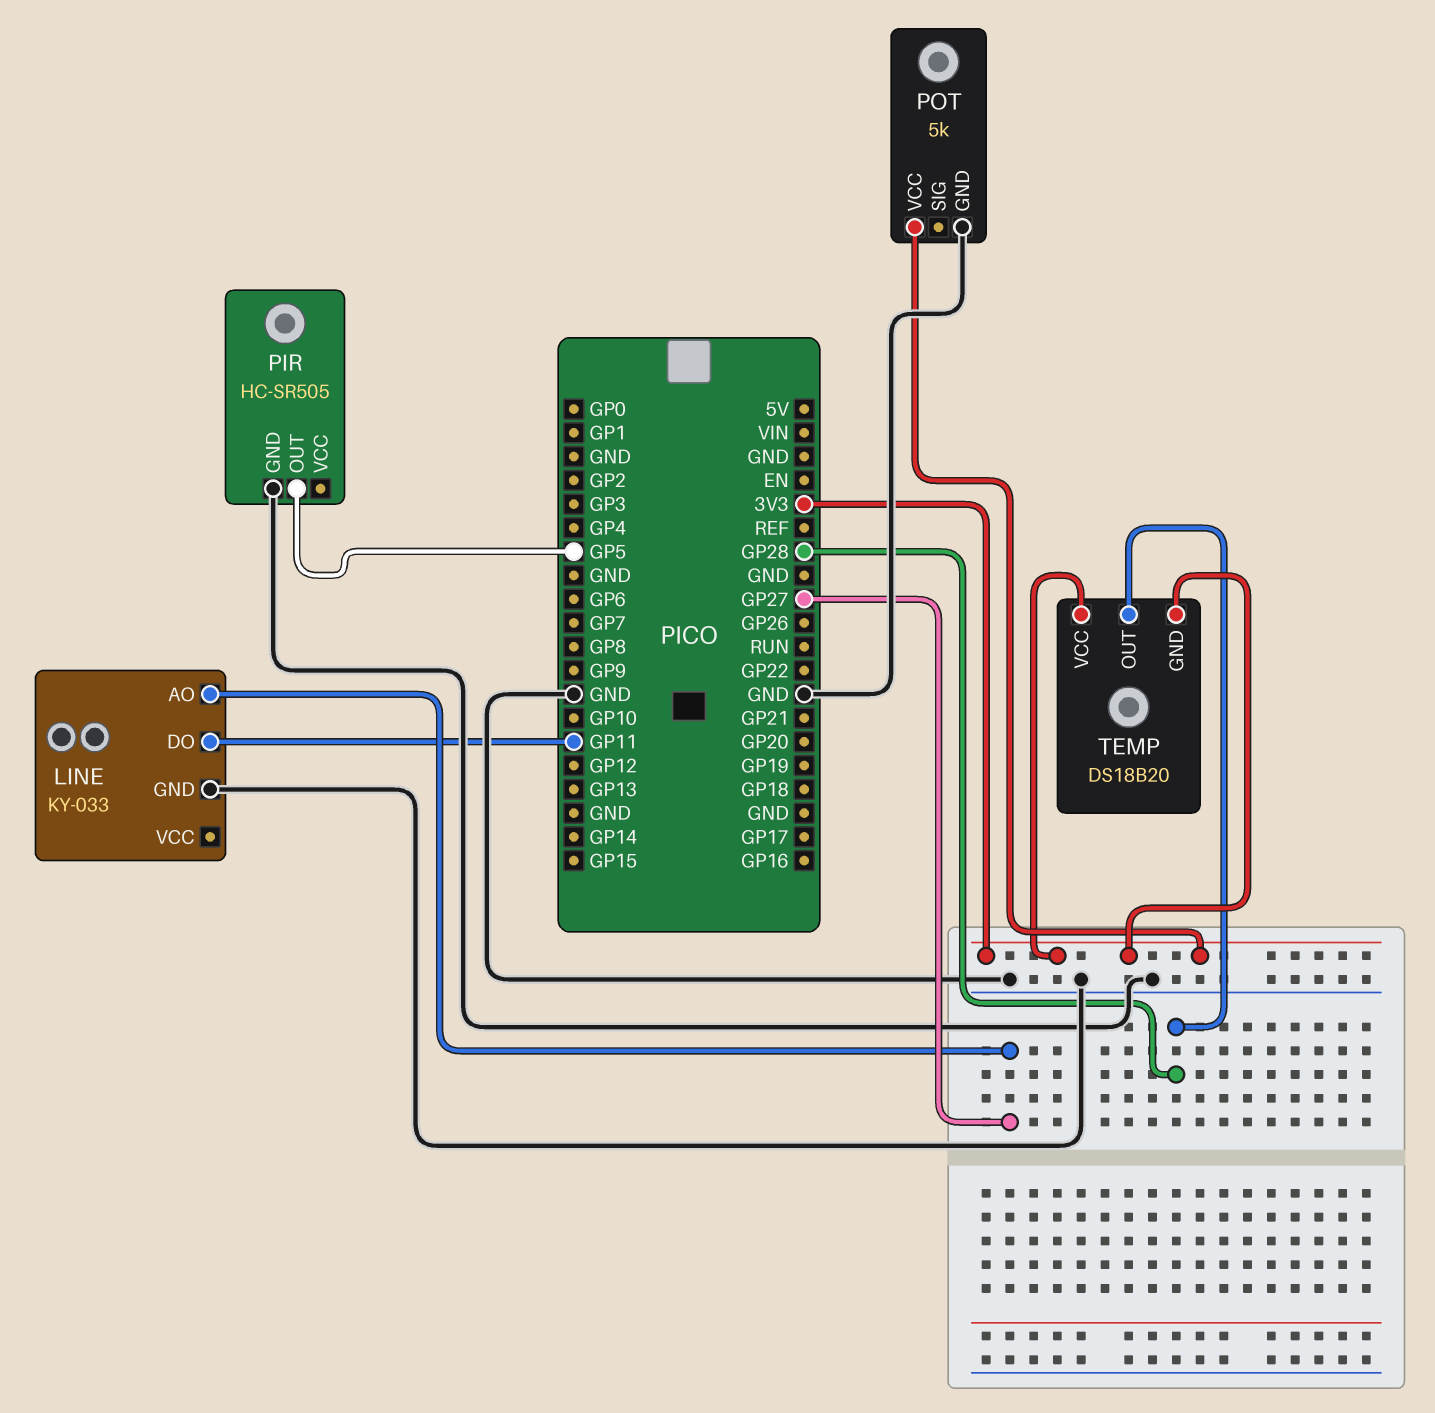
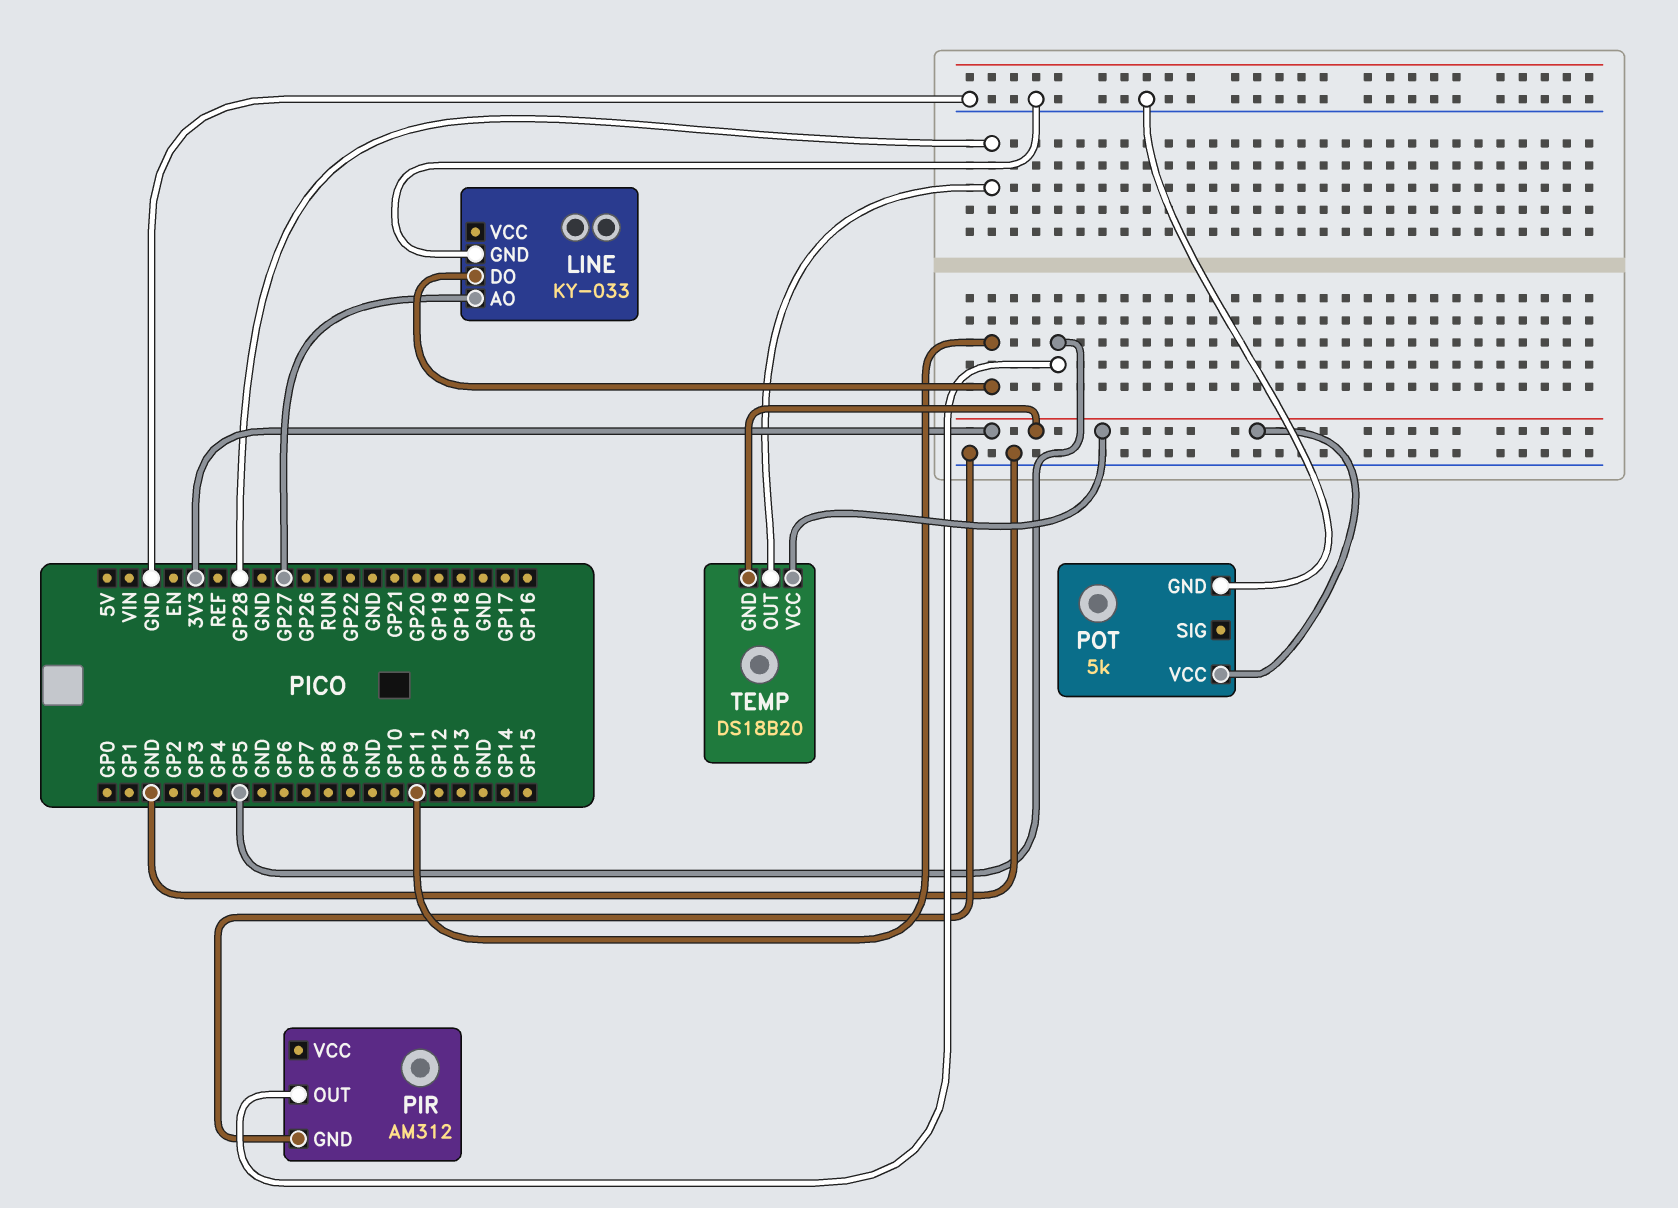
PIR: HC-SR505 -> AM312

